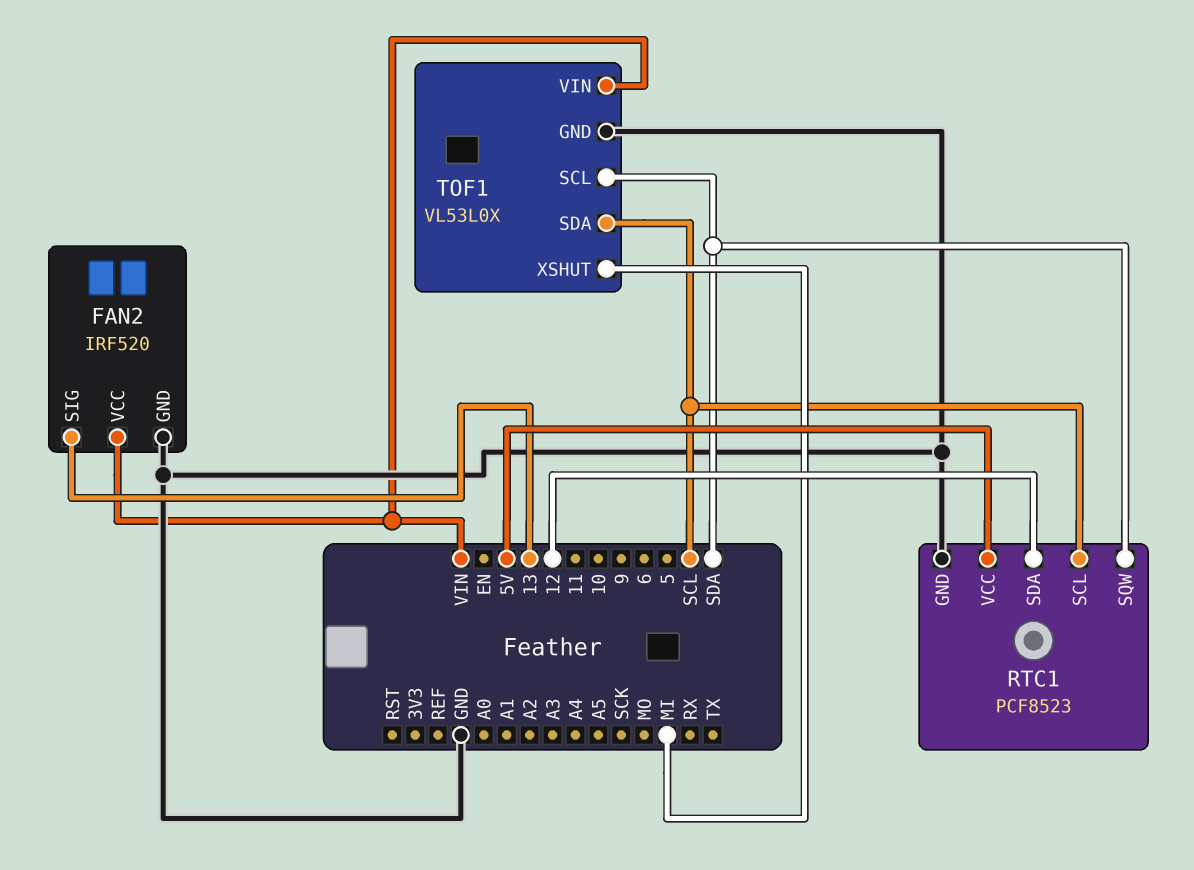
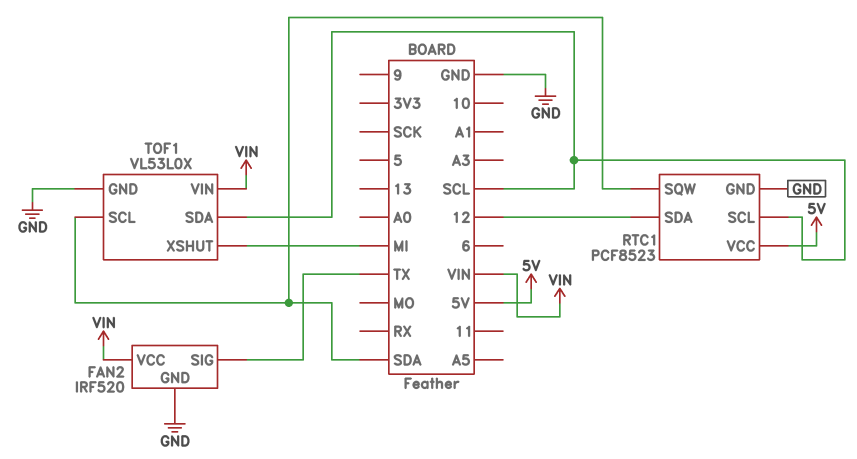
FAN2 pin SIG: 13 -> TX

